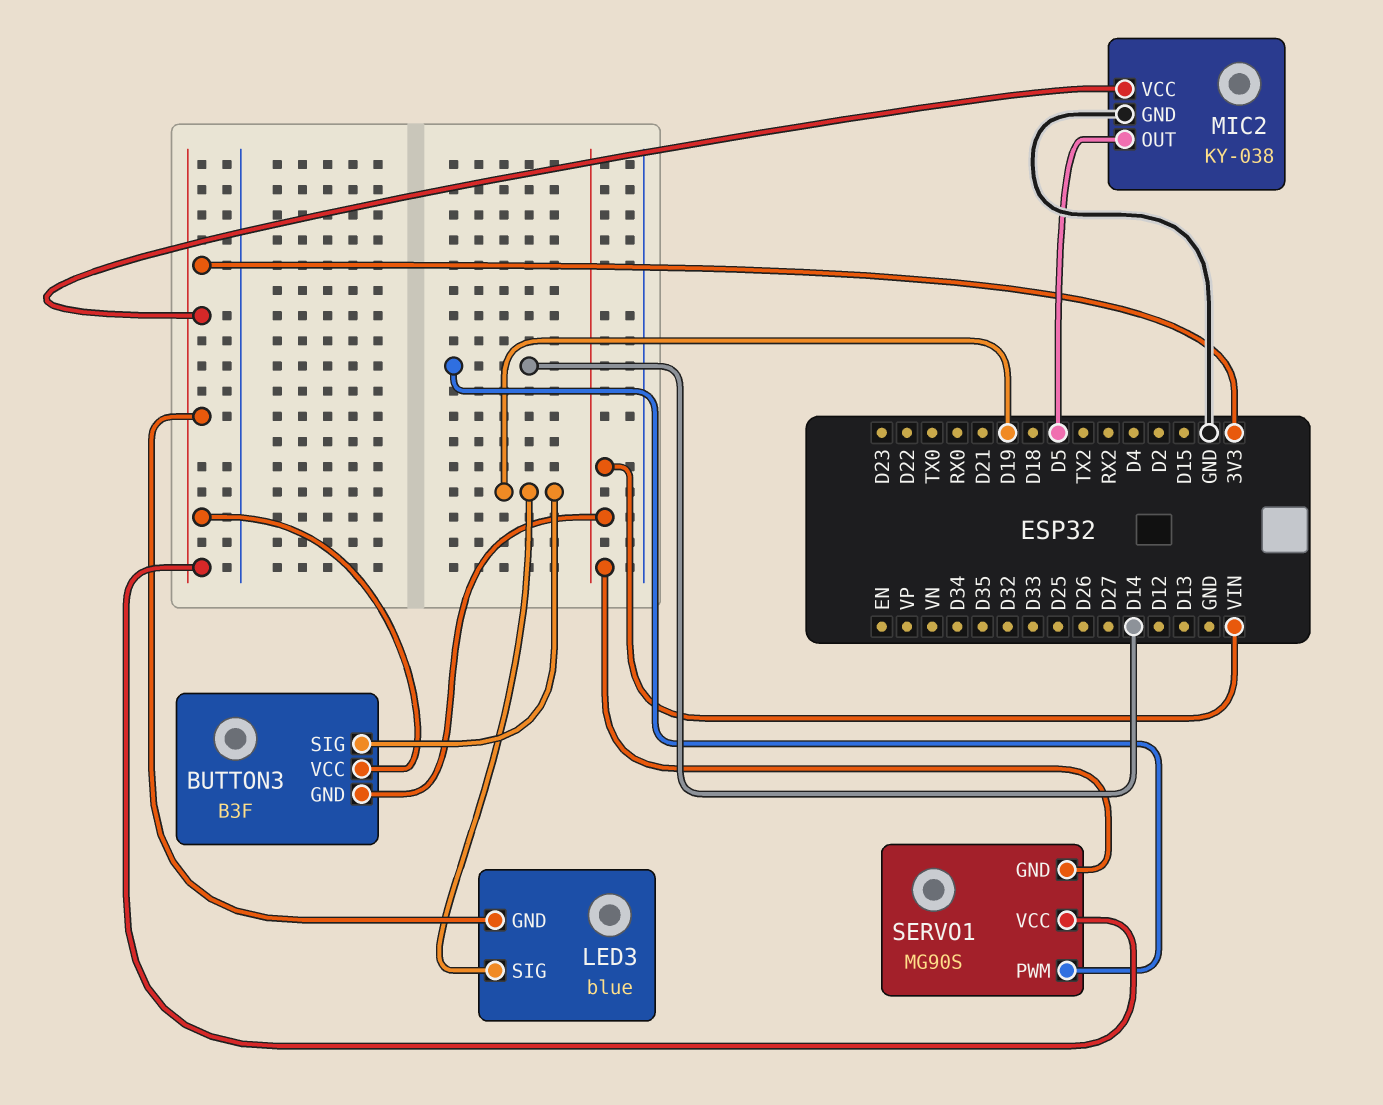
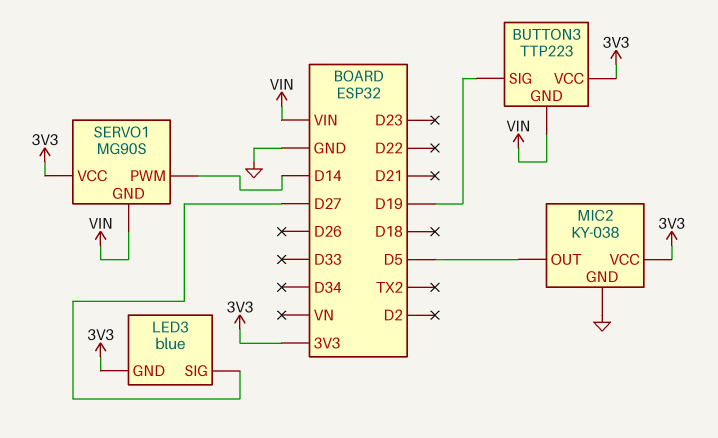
BUTTON3: B3F -> TTP223
LED3 pin SIG: D19 -> D27

